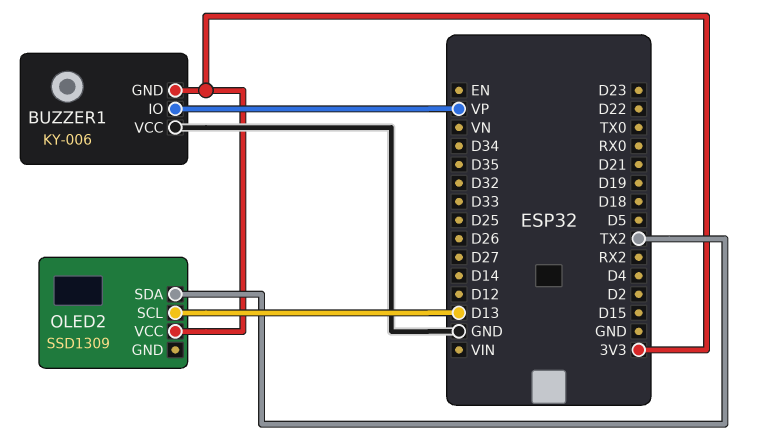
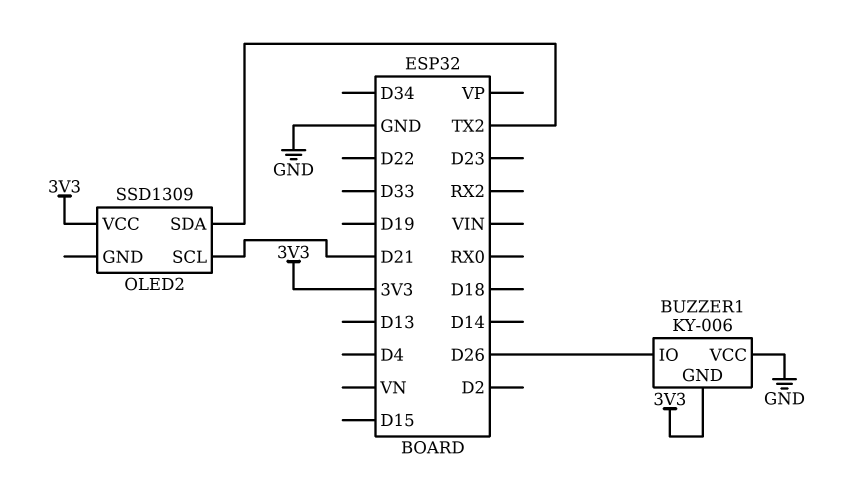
BUZZER1 pin IO: VP -> D26
OLED2 pin SCL: D13 -> D21

